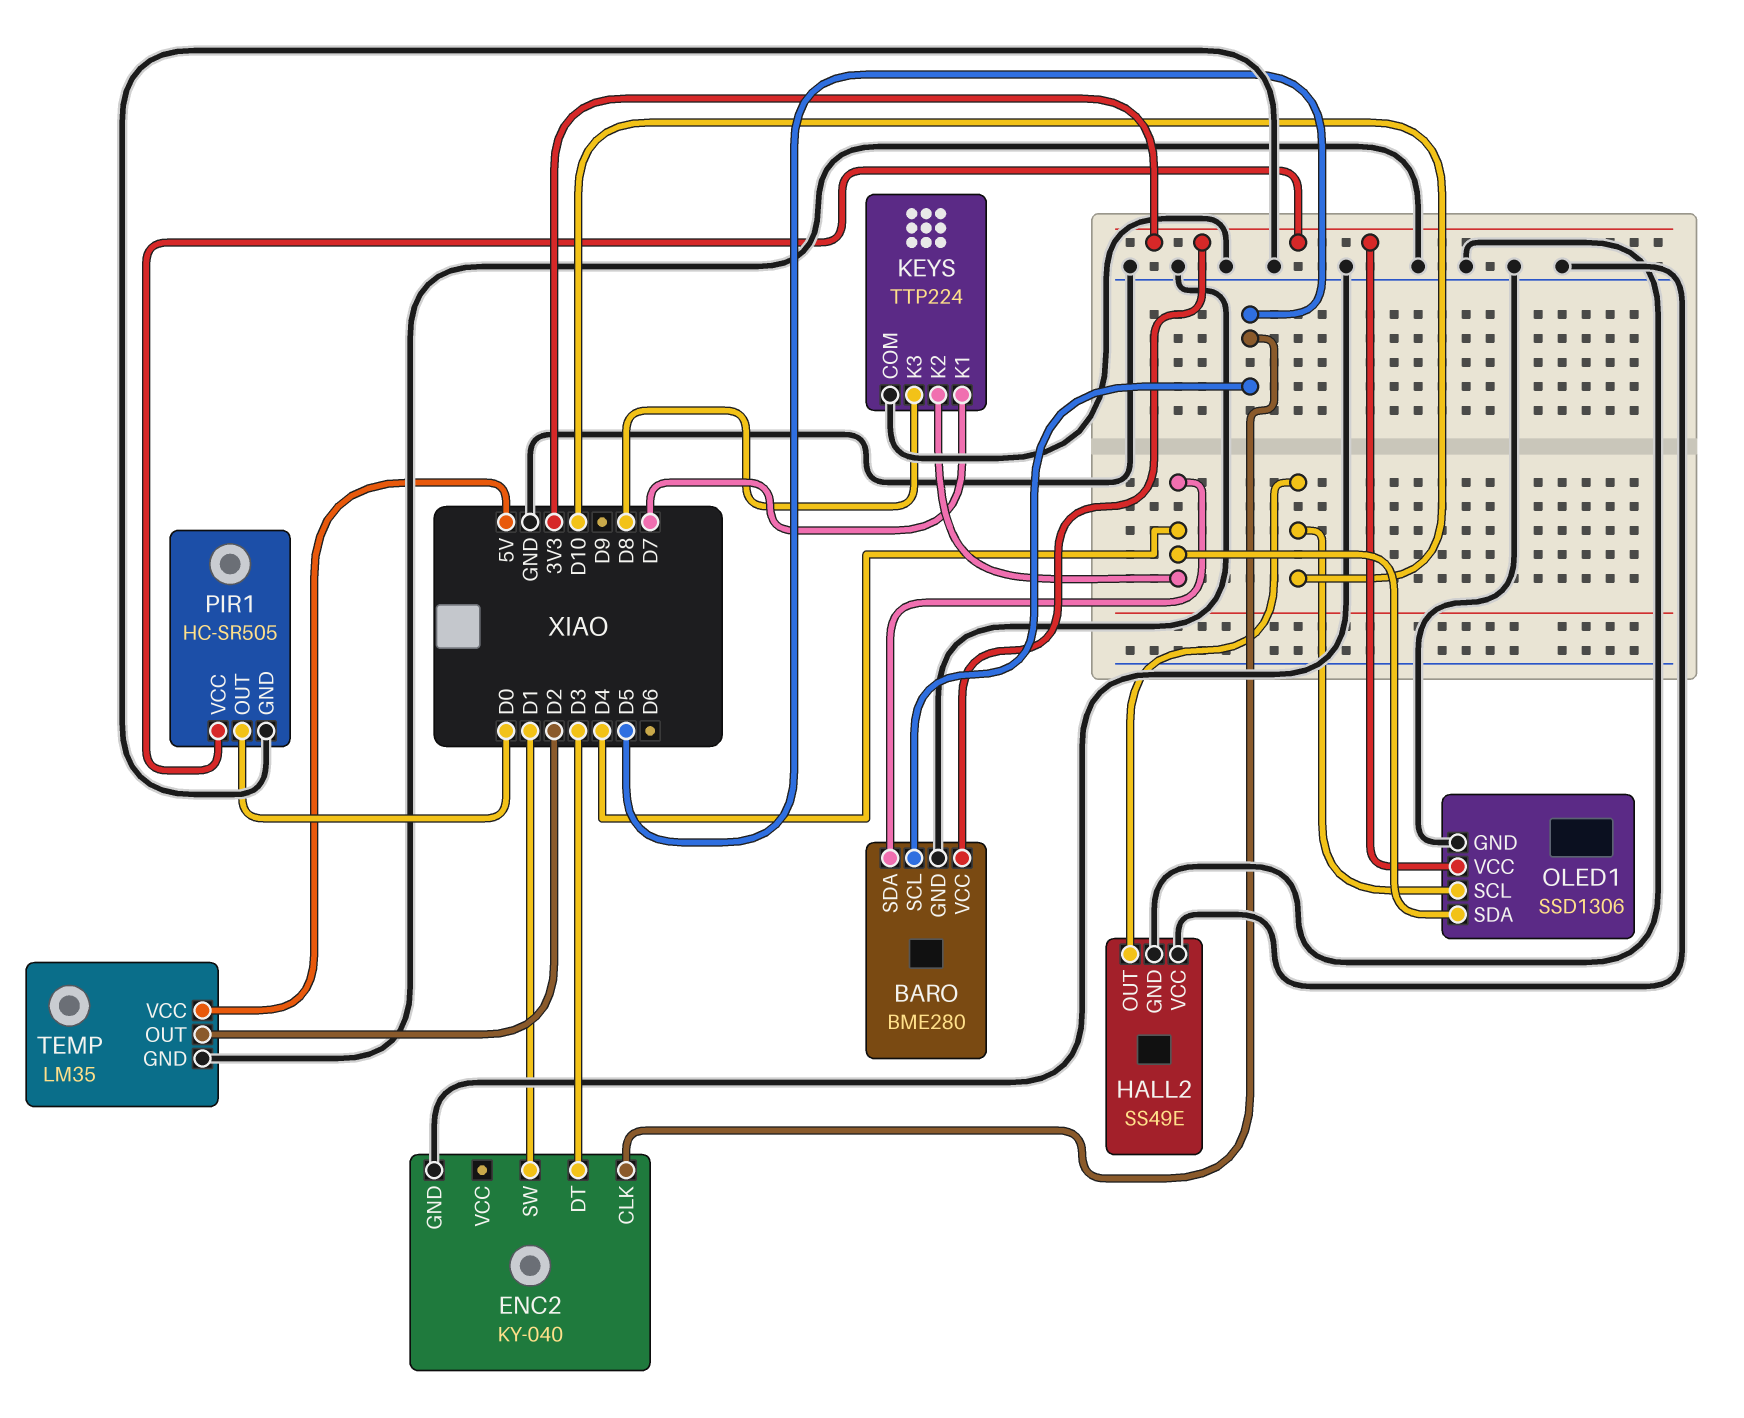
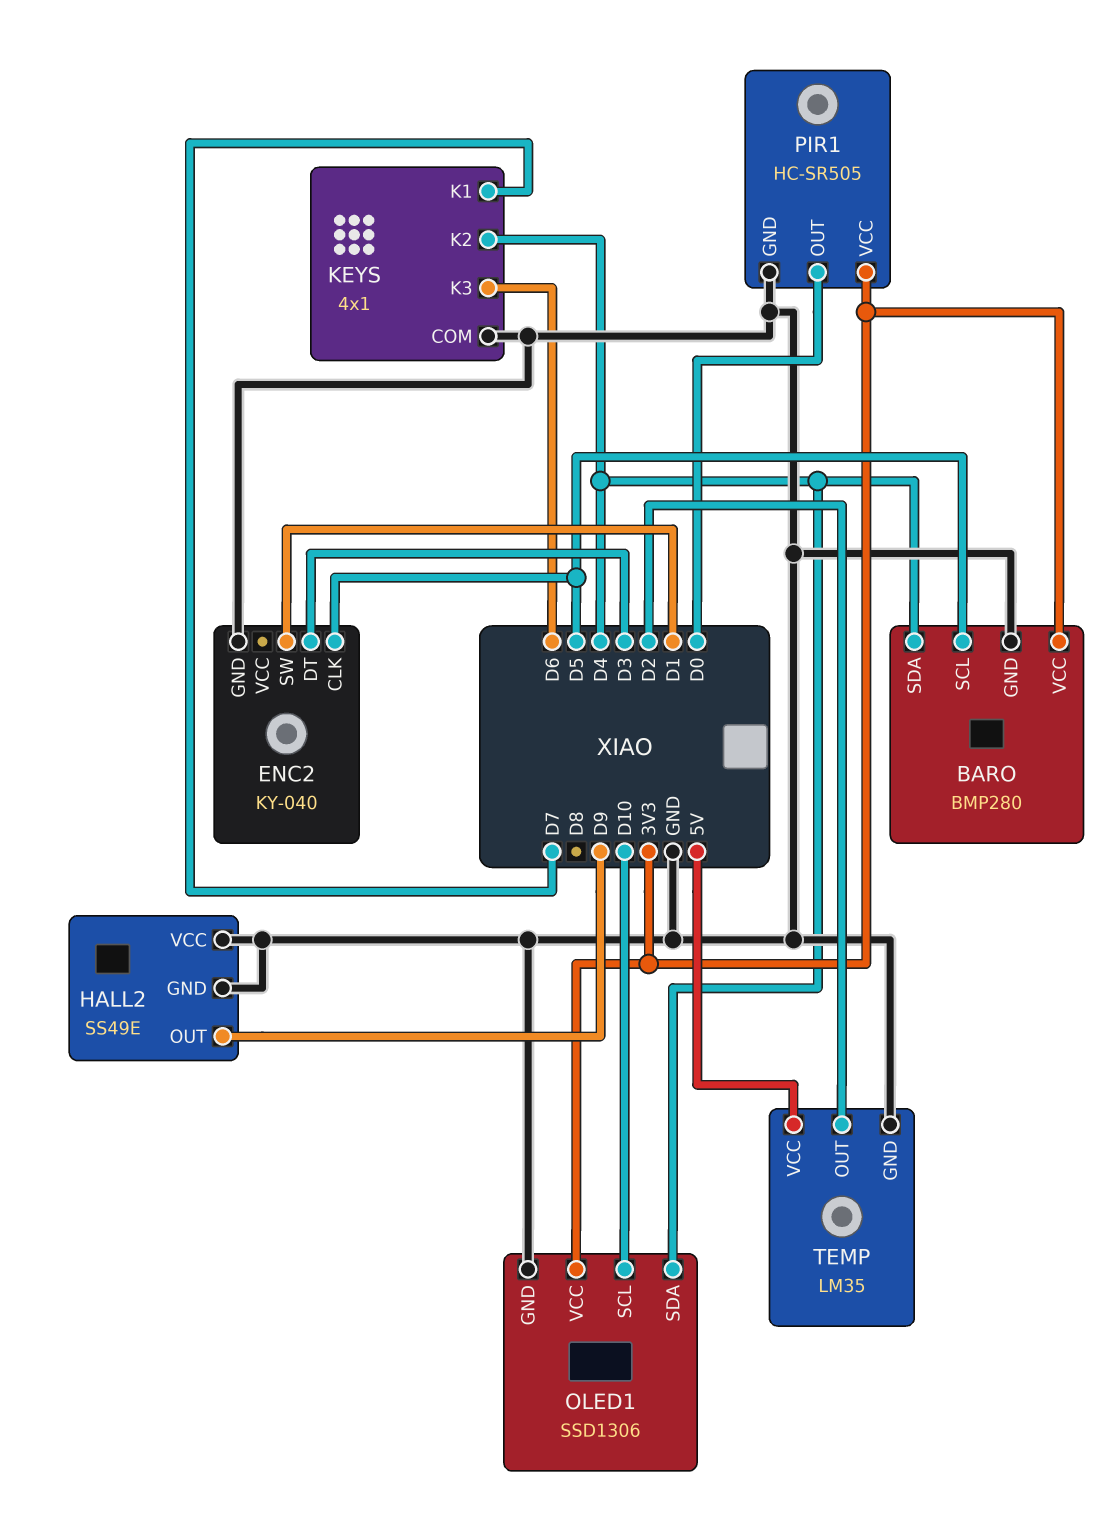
BARO: BME280 -> BMP280
HALL2 pin OUT: D10 -> D9
KEYS: TTP224 -> 4x1
KEYS pin K3: D8 -> D6

